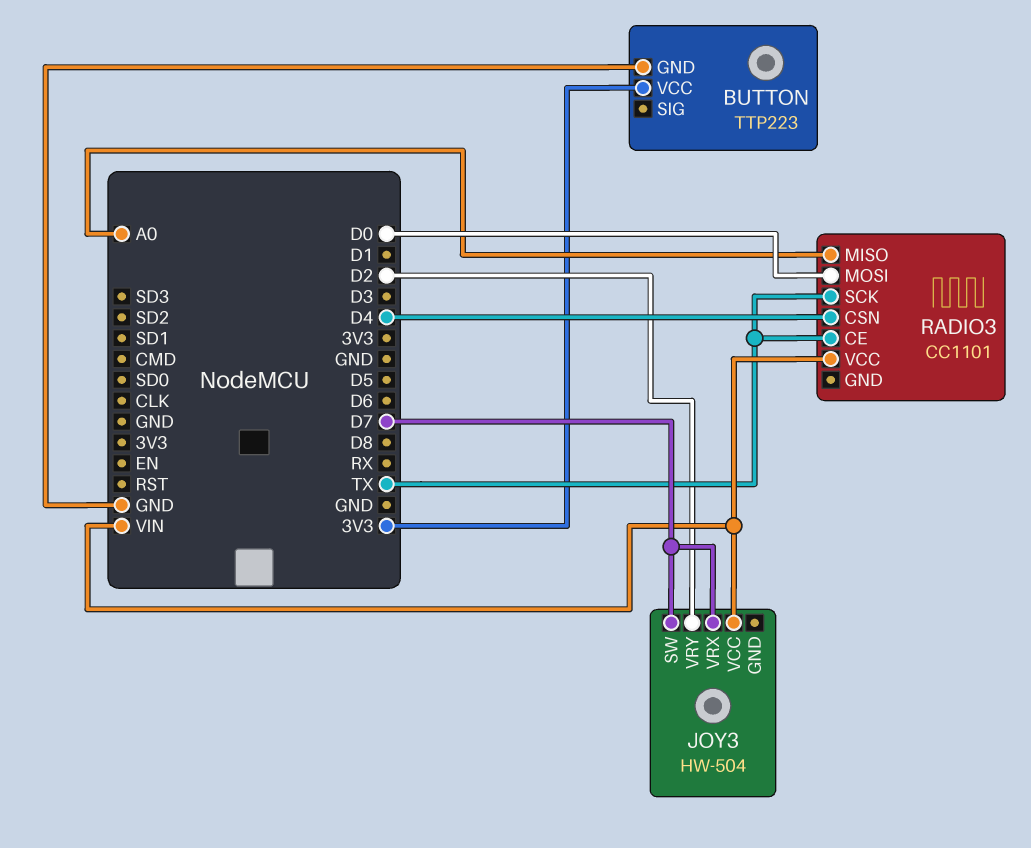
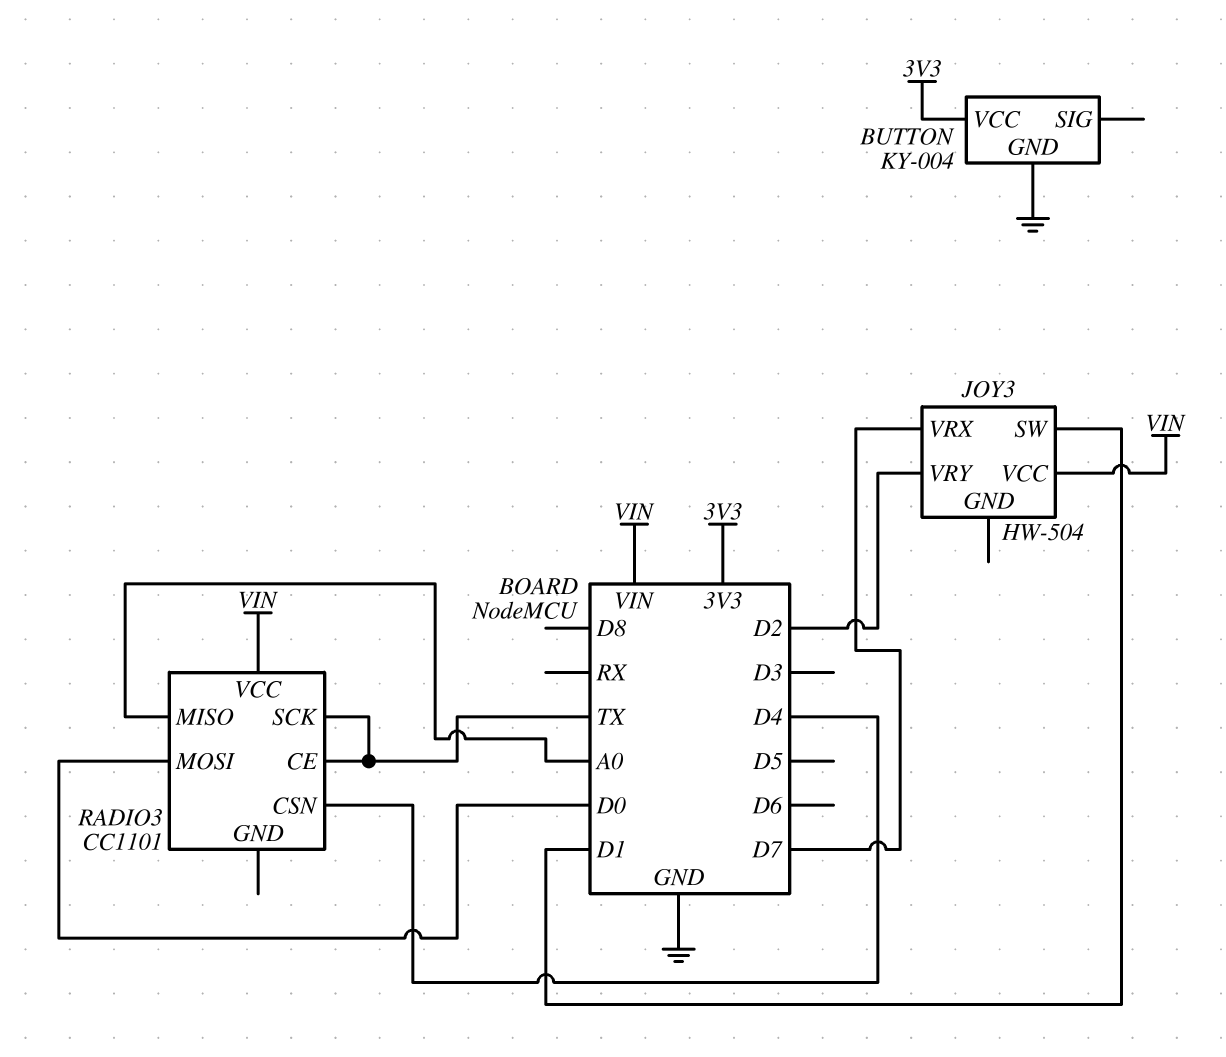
BUTTON: TTP223 -> KY-004
JOY3 pin SW: D7 -> D1

